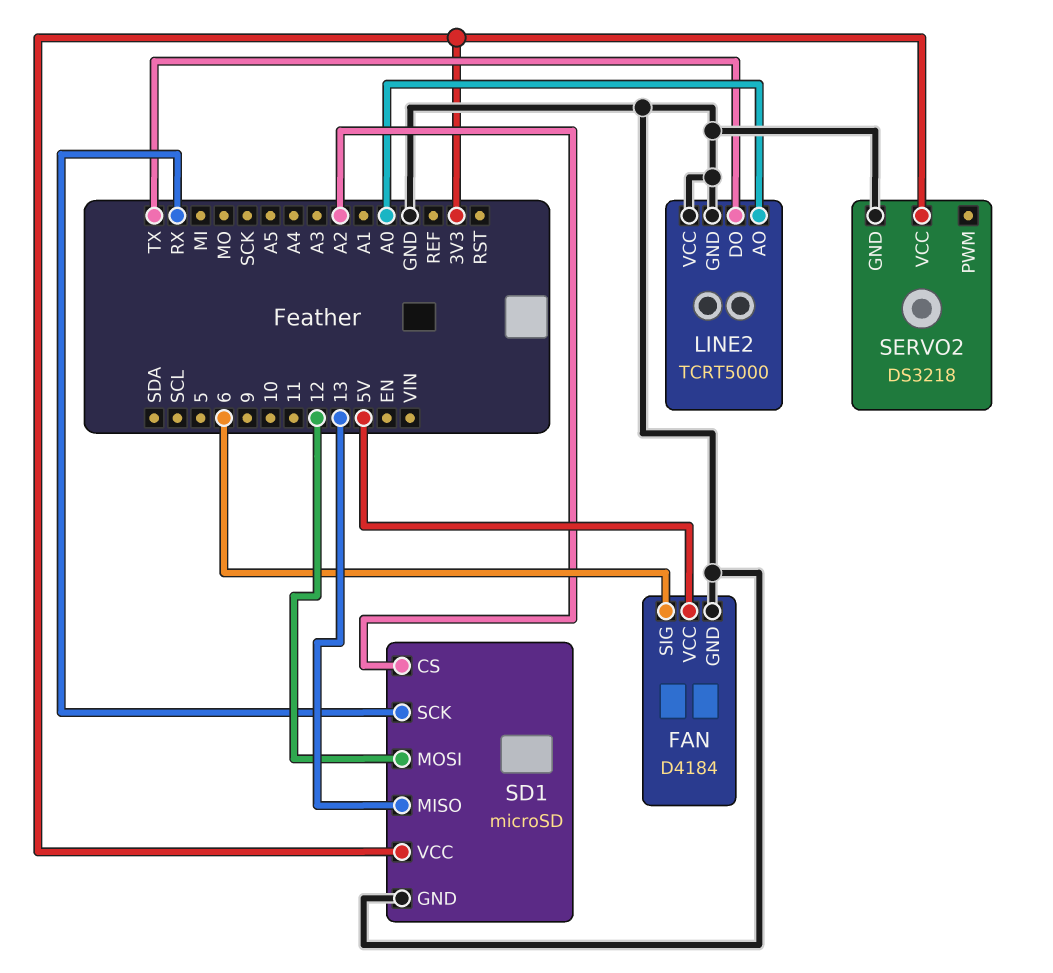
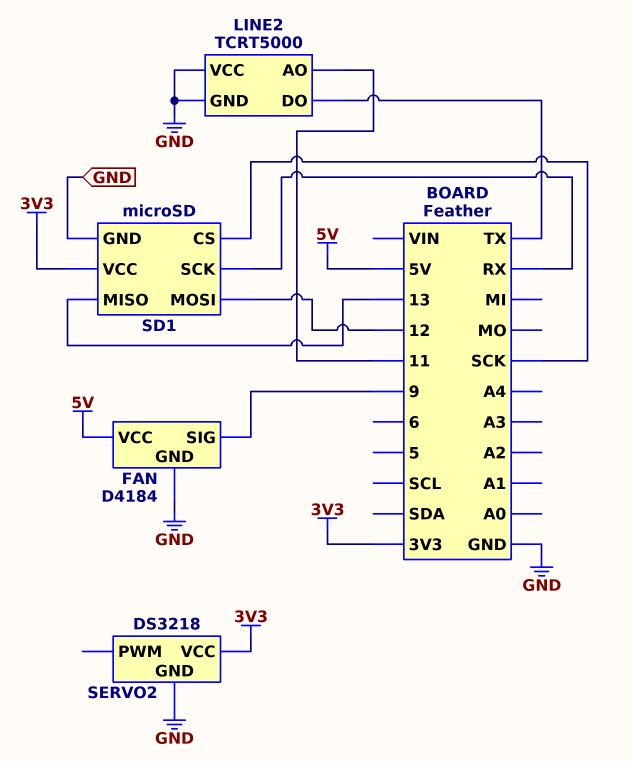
FAN pin SIG: 6 -> 9
LINE2 pin AO: A0 -> 11
SD1 pin CS: A2 -> SCK

